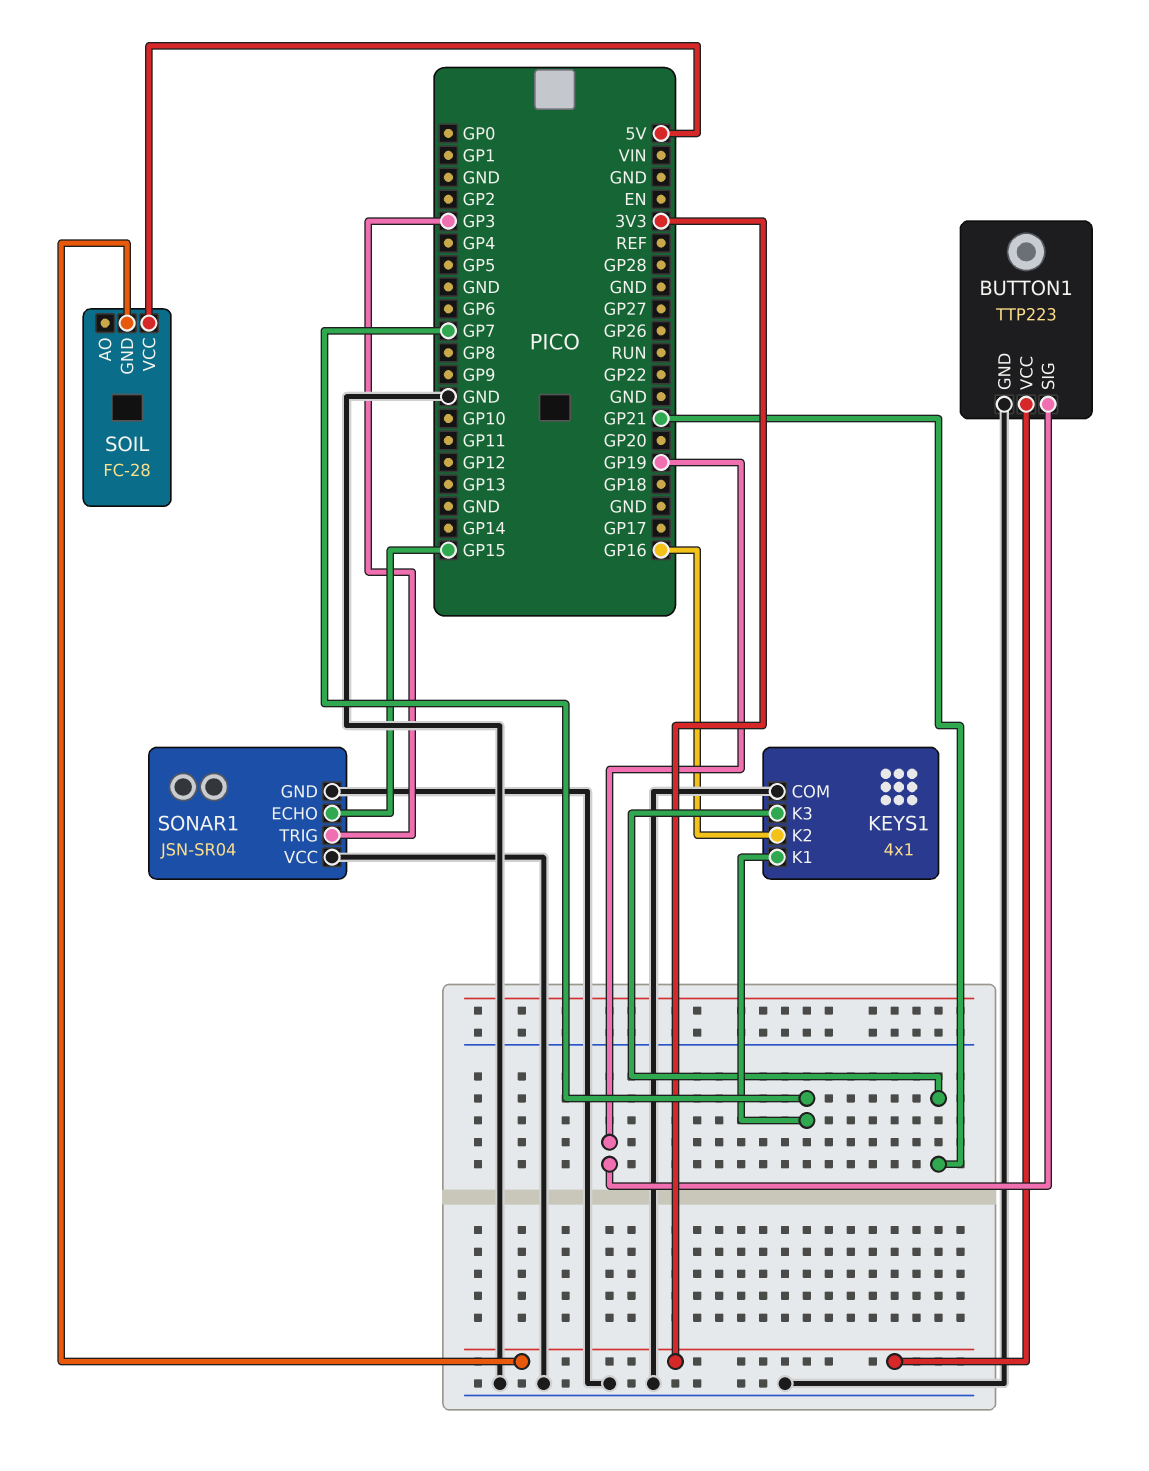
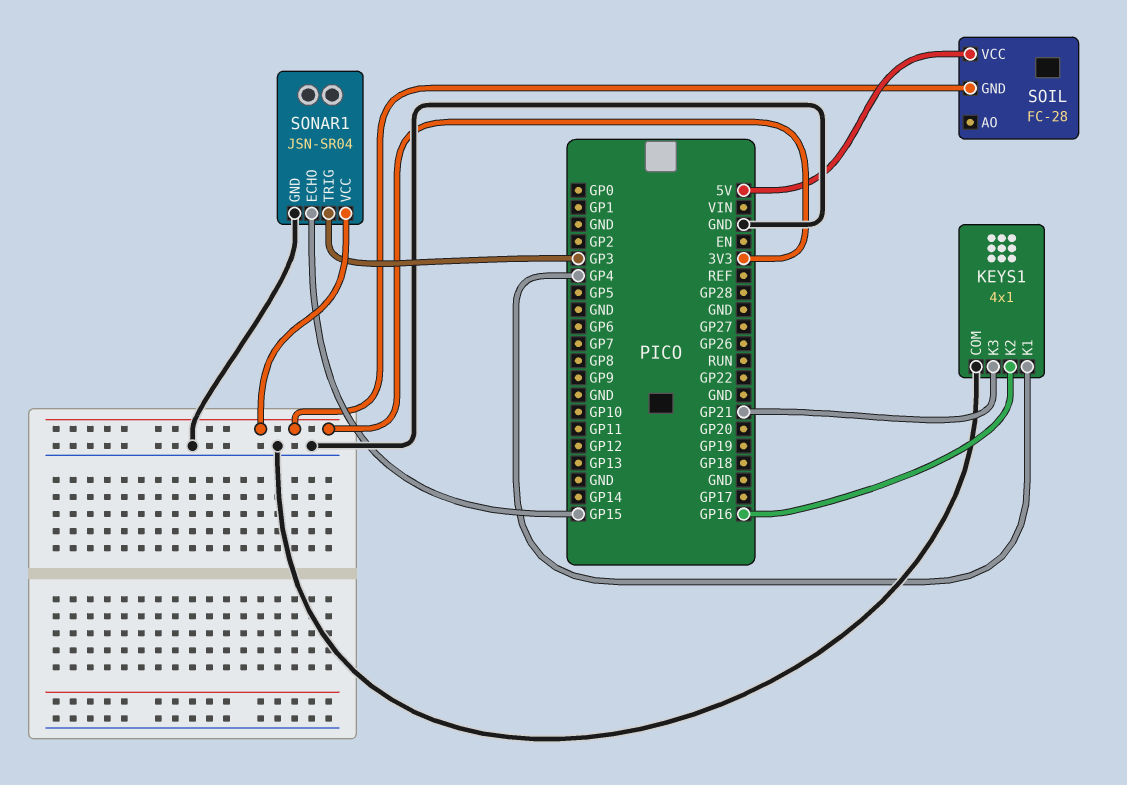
BUTTON1: TTP223 -> none
BUTTON1 pin GND: GND -> none
BUTTON1 pin SIG: GP19 -> none
BUTTON1 pin VCC: 3V3 -> none
KEYS1 pin K1: GP7 -> GP4
SONAR1 pin VCC: GND -> 3V3

